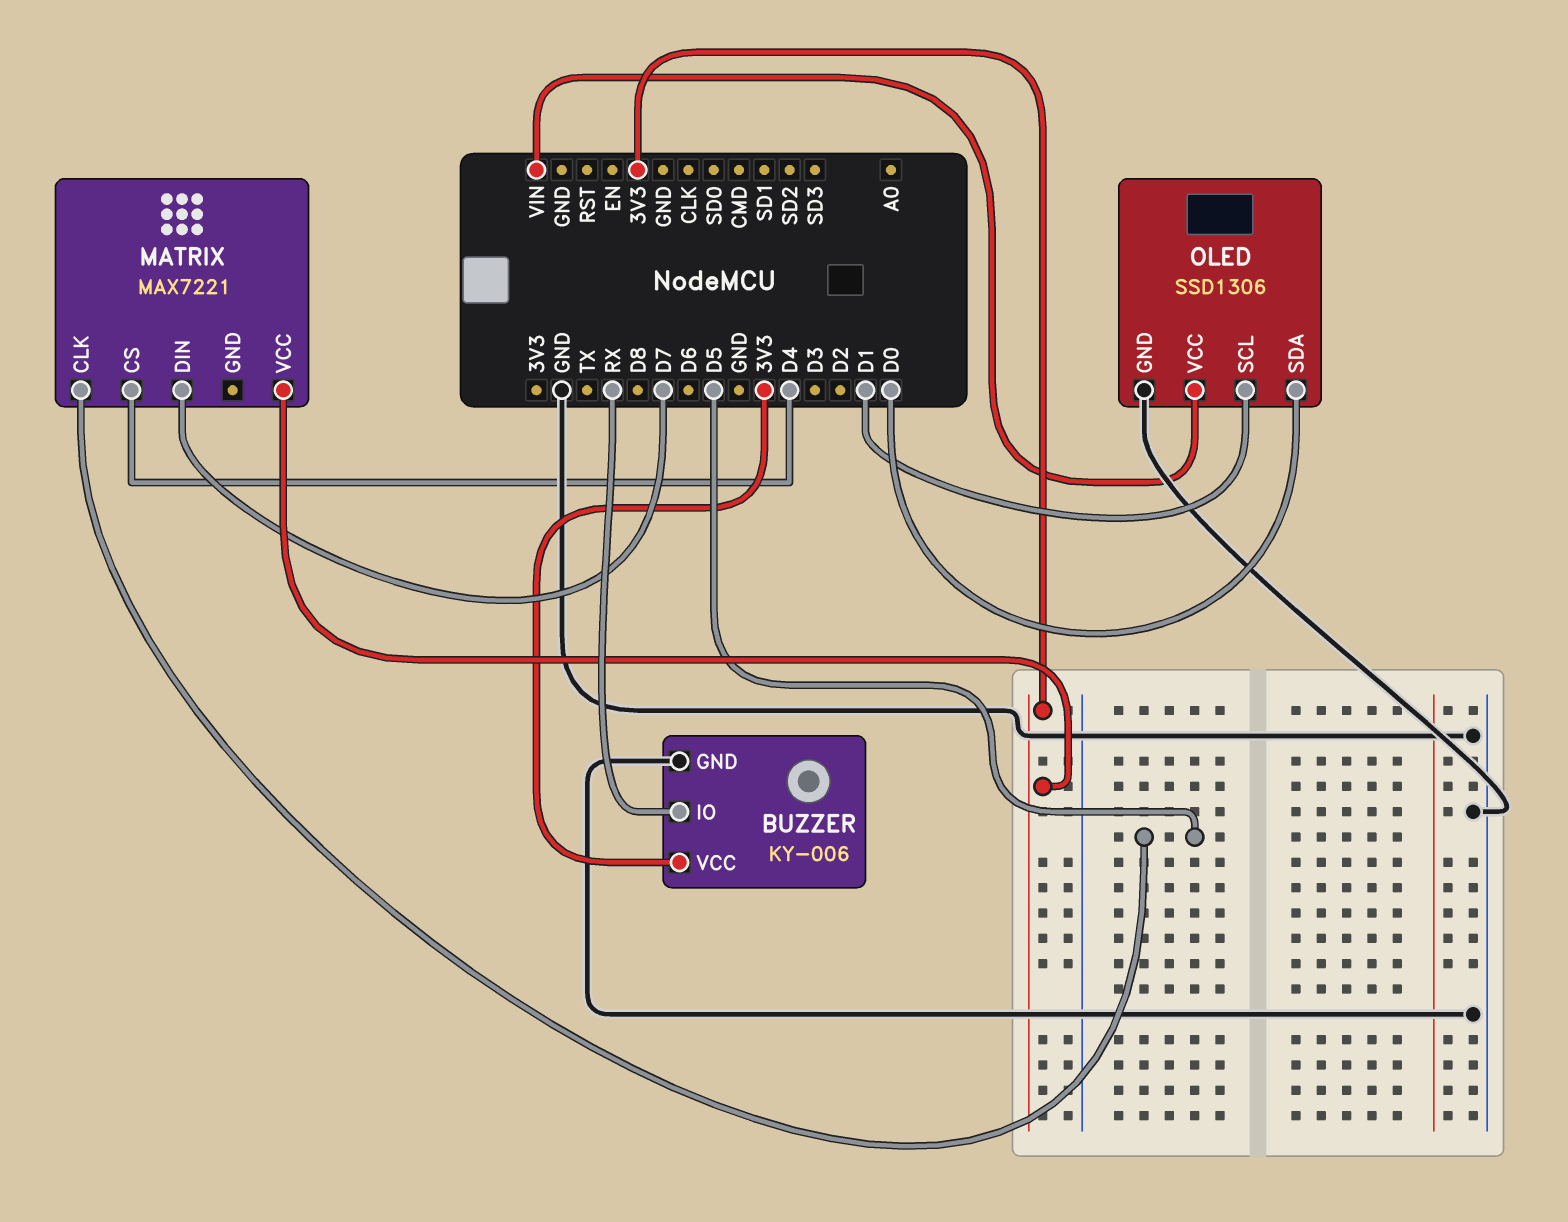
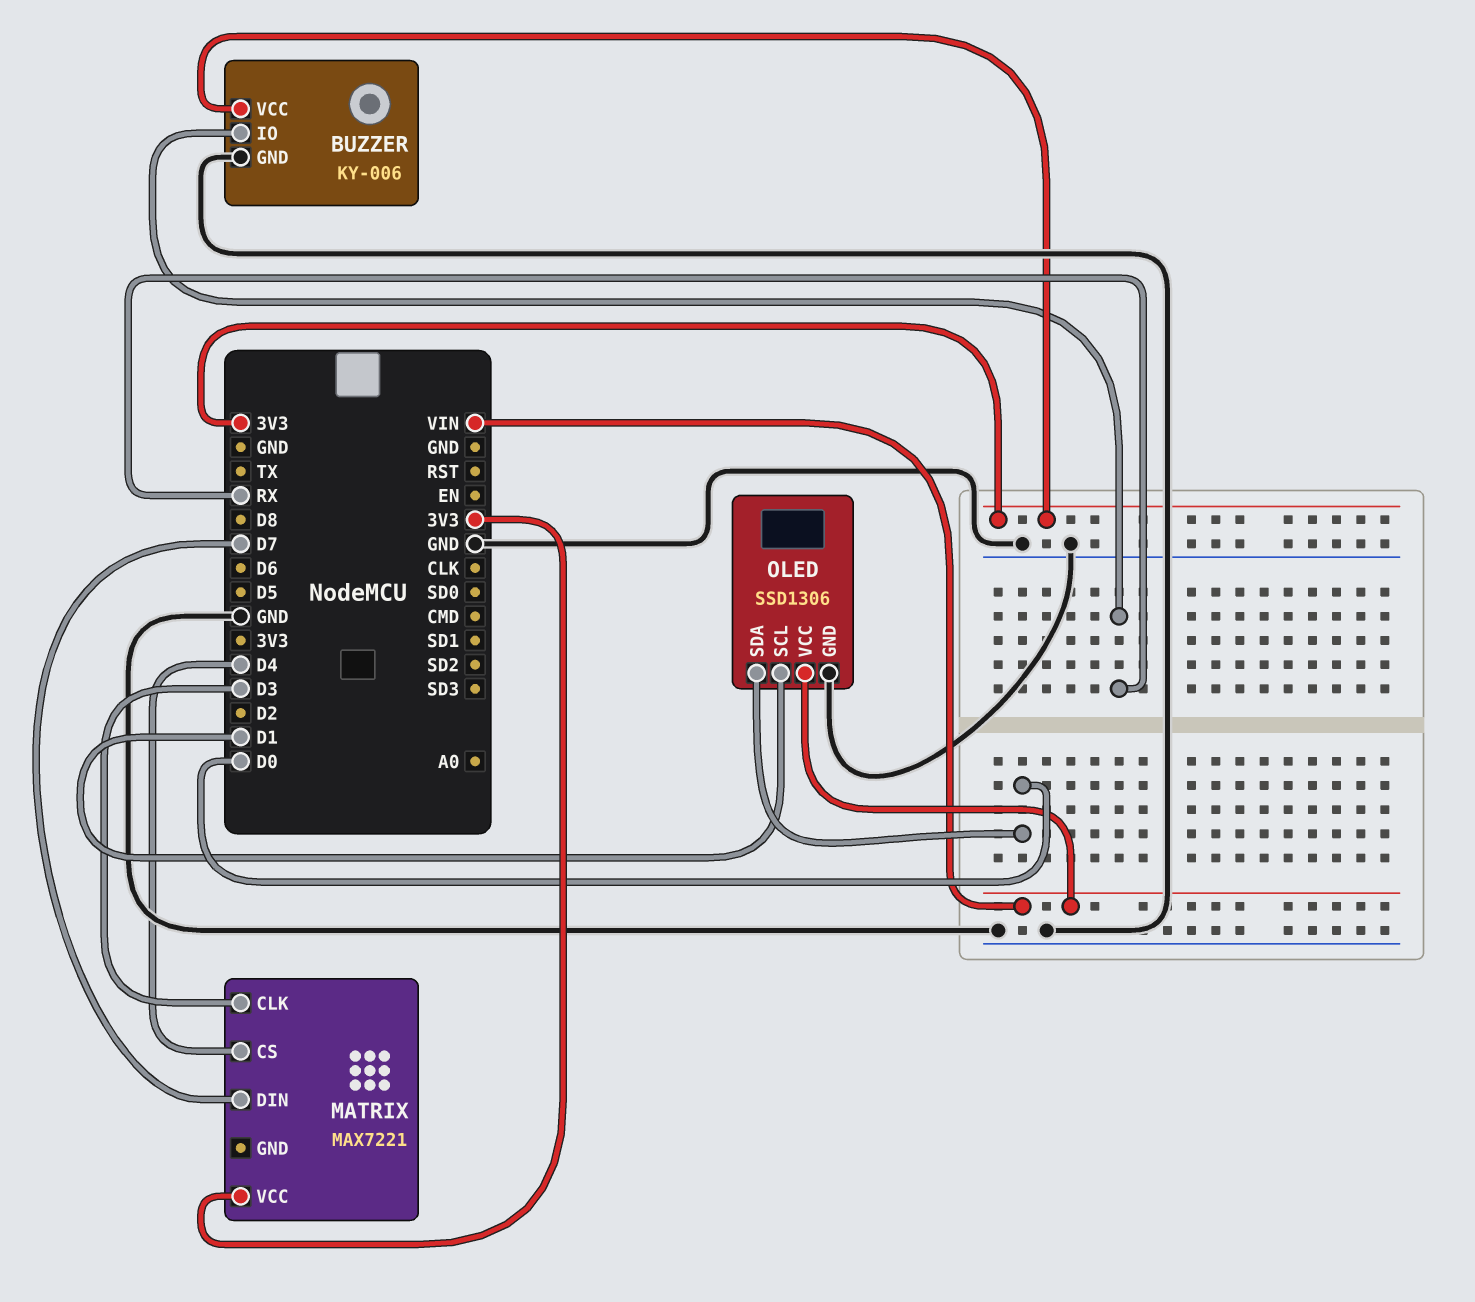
MATRIX pin CLK: D5 -> D3

